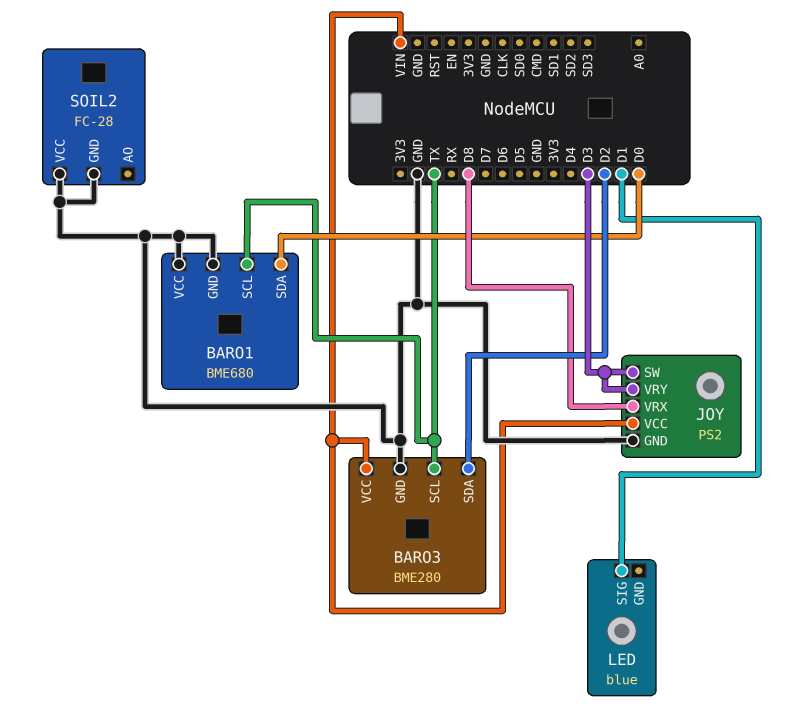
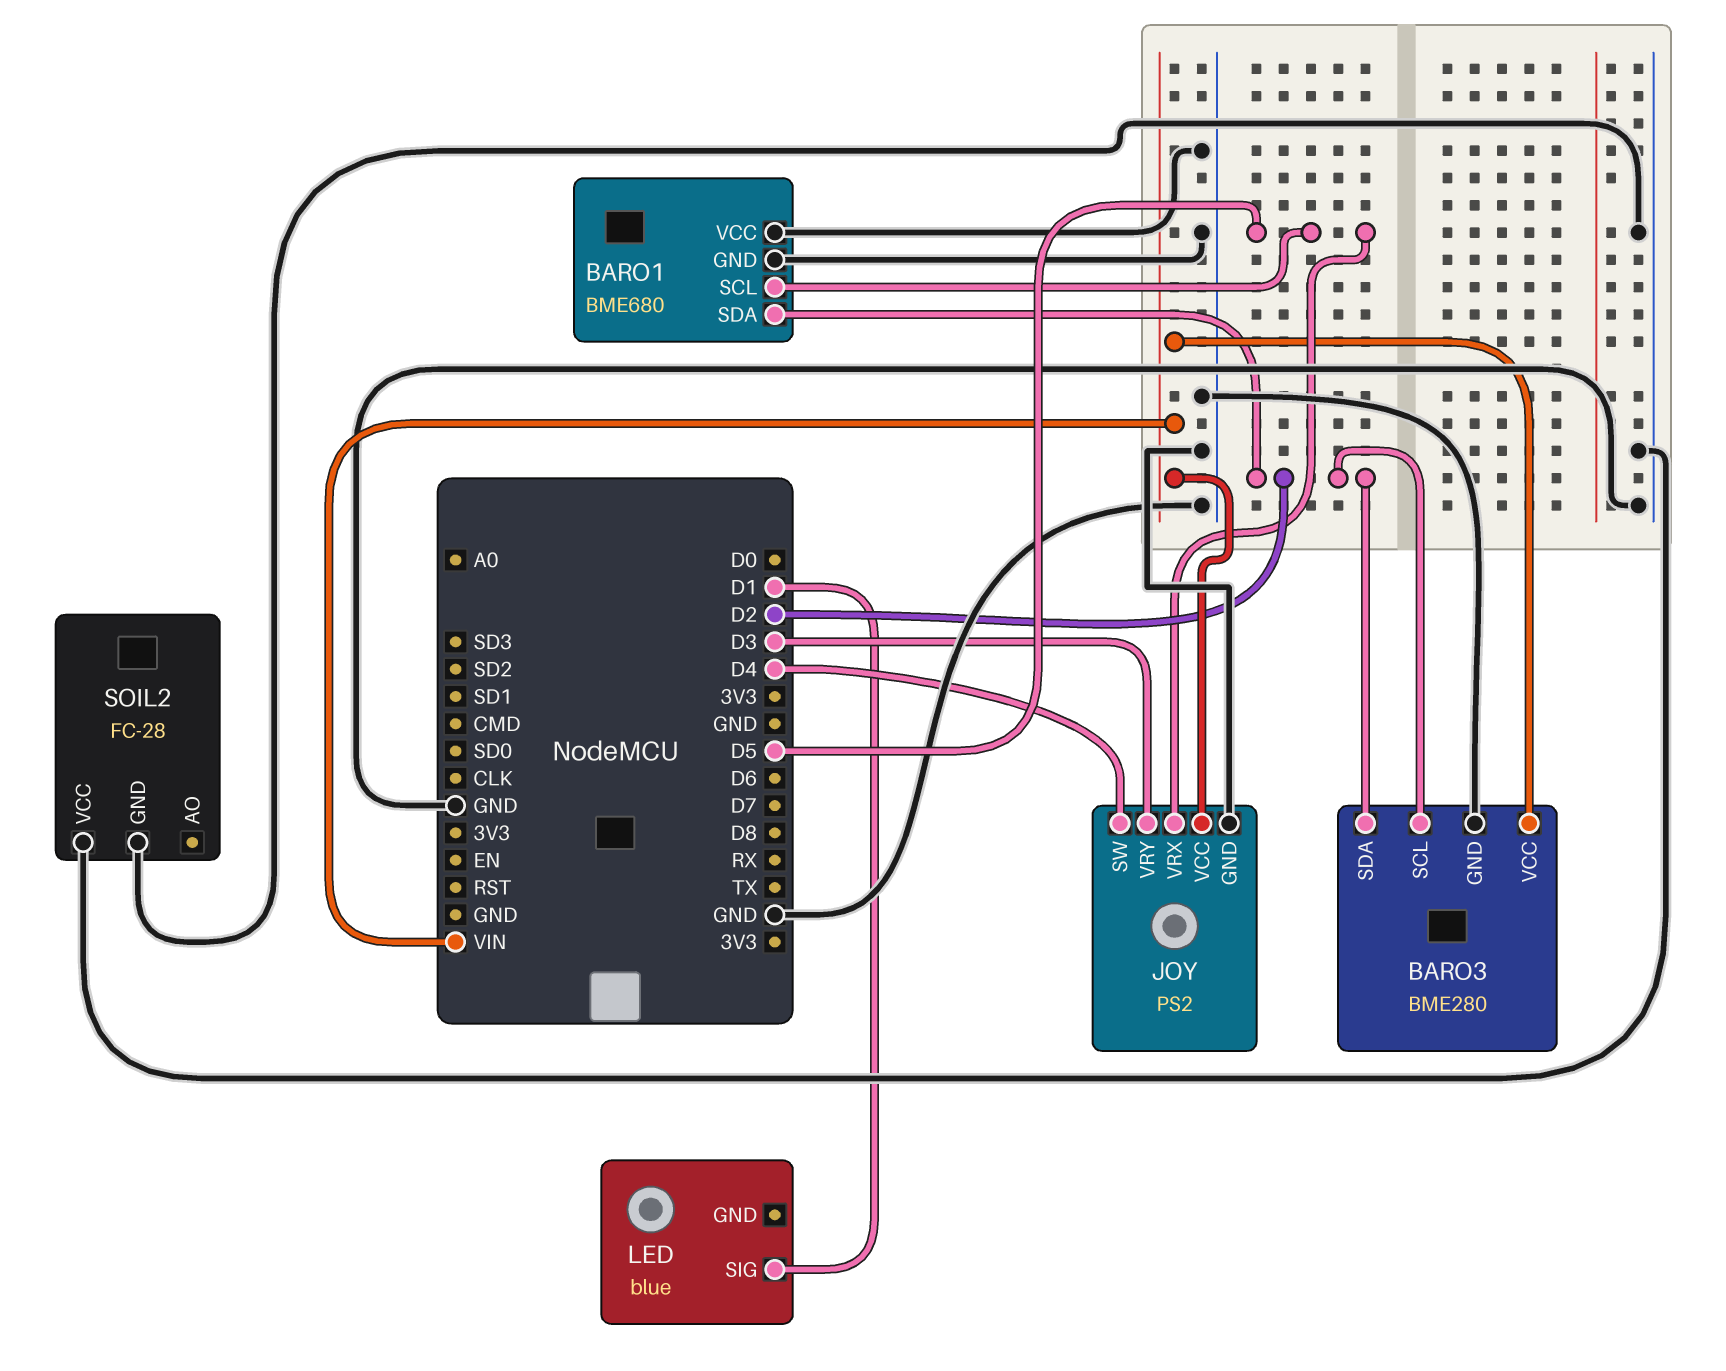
BARO1 pin SCL: TX -> D5
BARO1 pin SDA: D0 -> D2
BARO3 pin SCL: TX -> D2
JOY pin SW: D3 -> D4
JOY pin VRX: D8 -> D5

